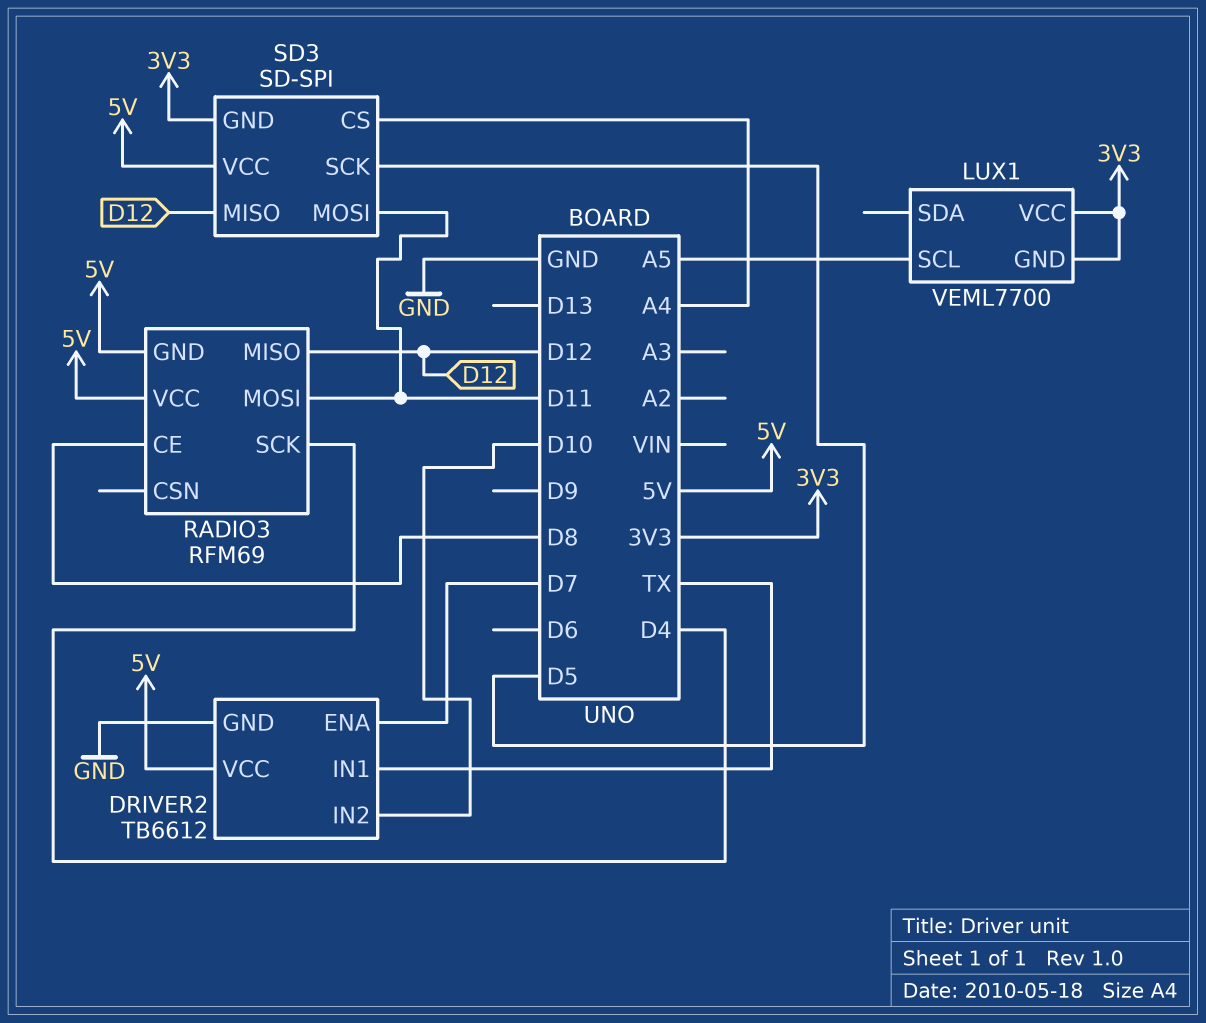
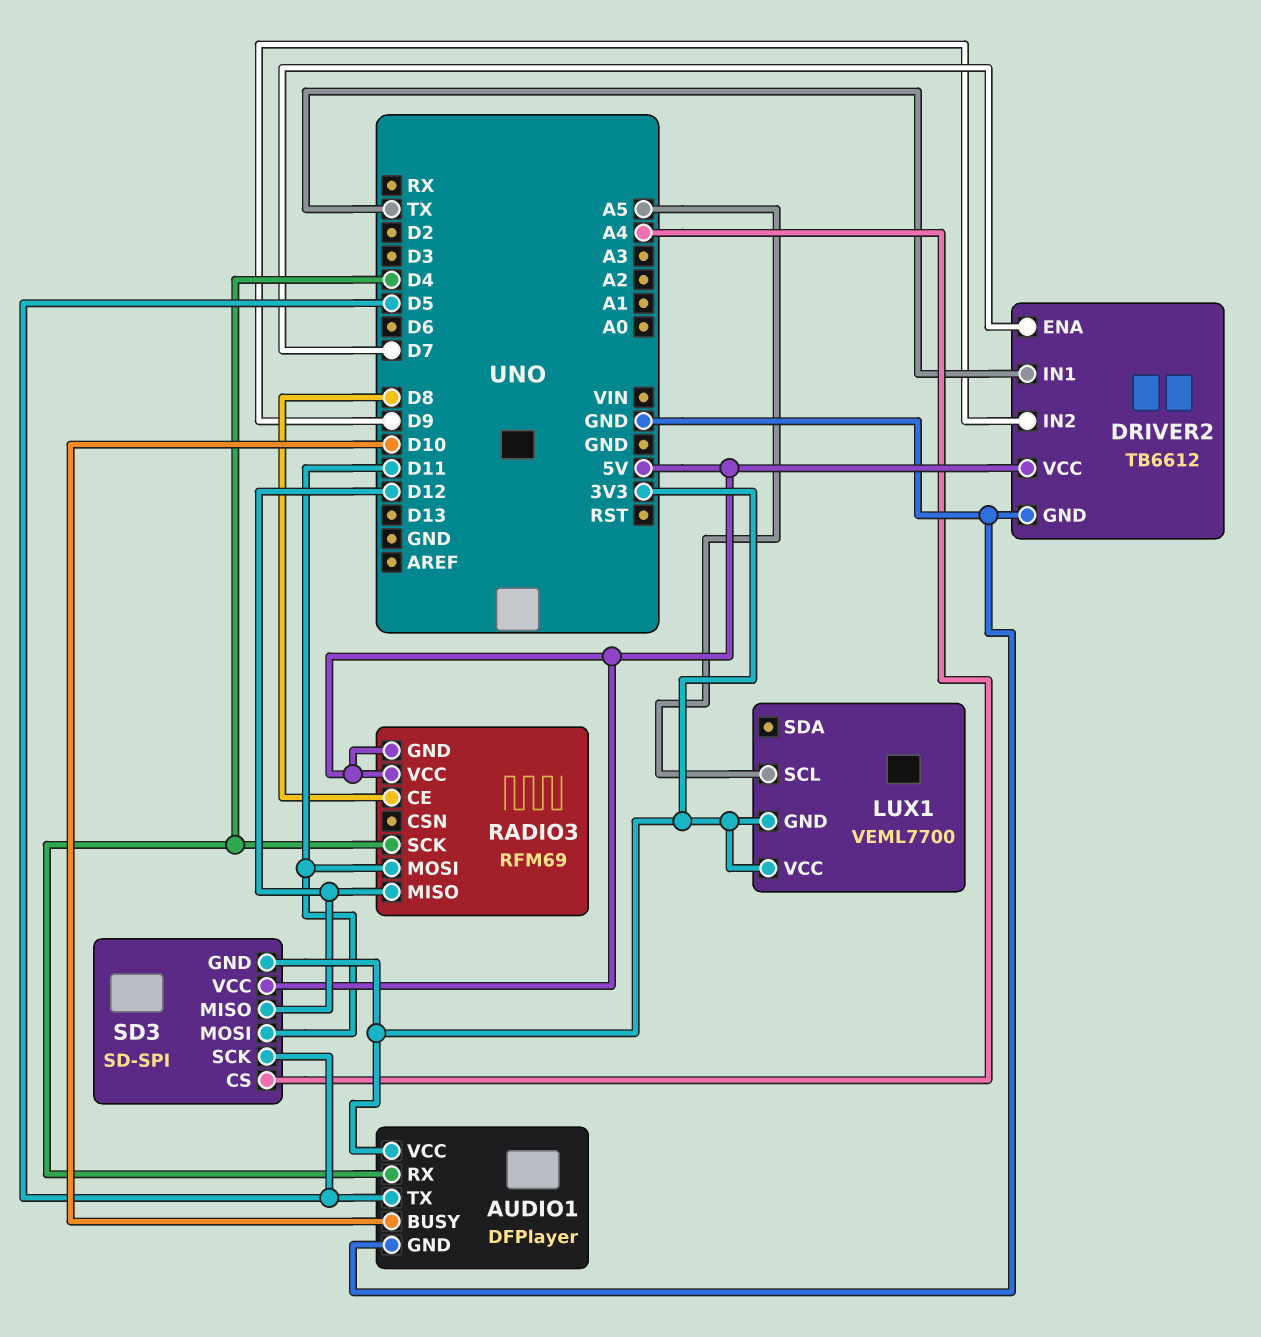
AUDIO1: none -> DFPlayer
AUDIO1 pin BUSY: none -> D10
AUDIO1 pin GND: none -> GND
AUDIO1 pin RX: none -> D4
AUDIO1 pin TX: none -> D5
AUDIO1 pin VCC: none -> 3V3
DRIVER2 pin IN2: D10 -> D9

